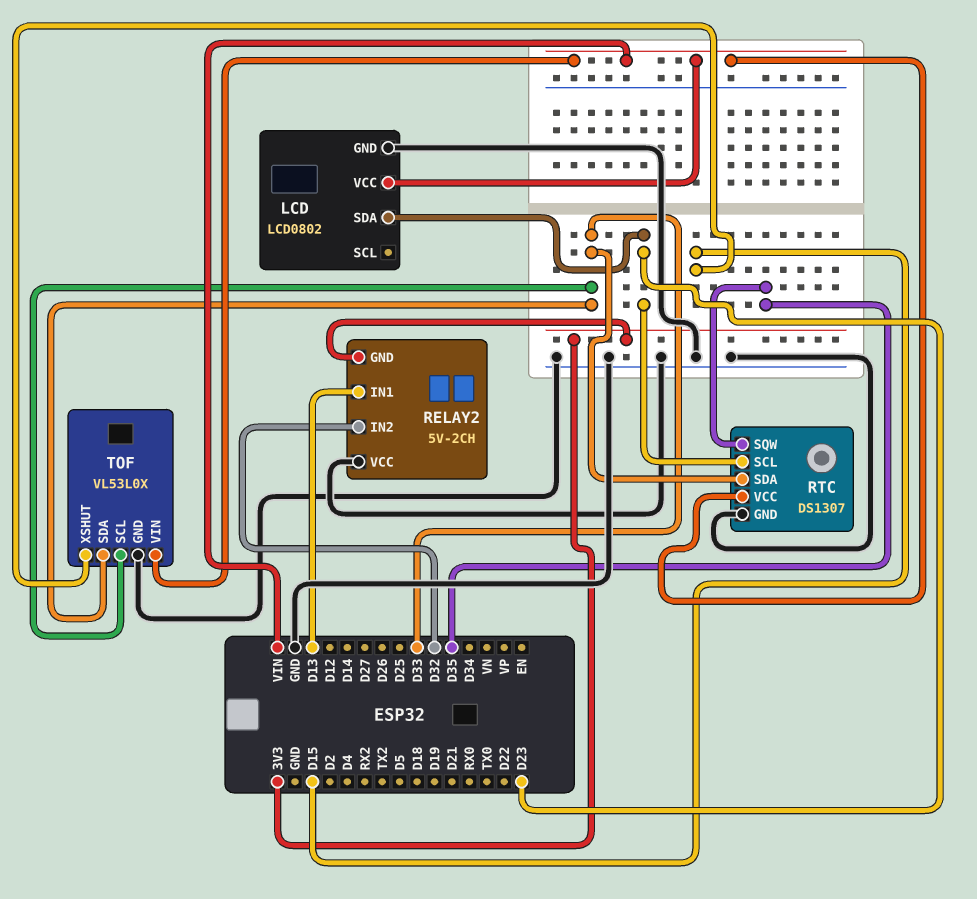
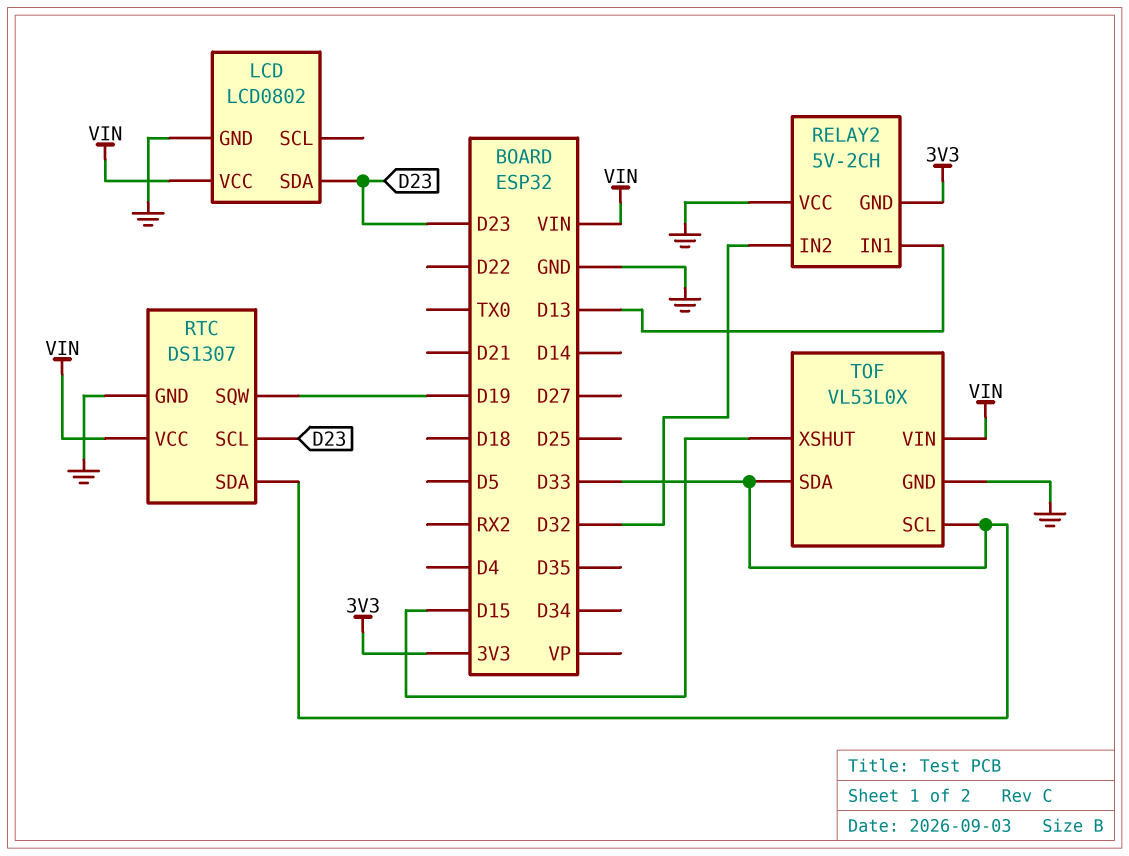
RTC pin SQW: D35 -> D19

